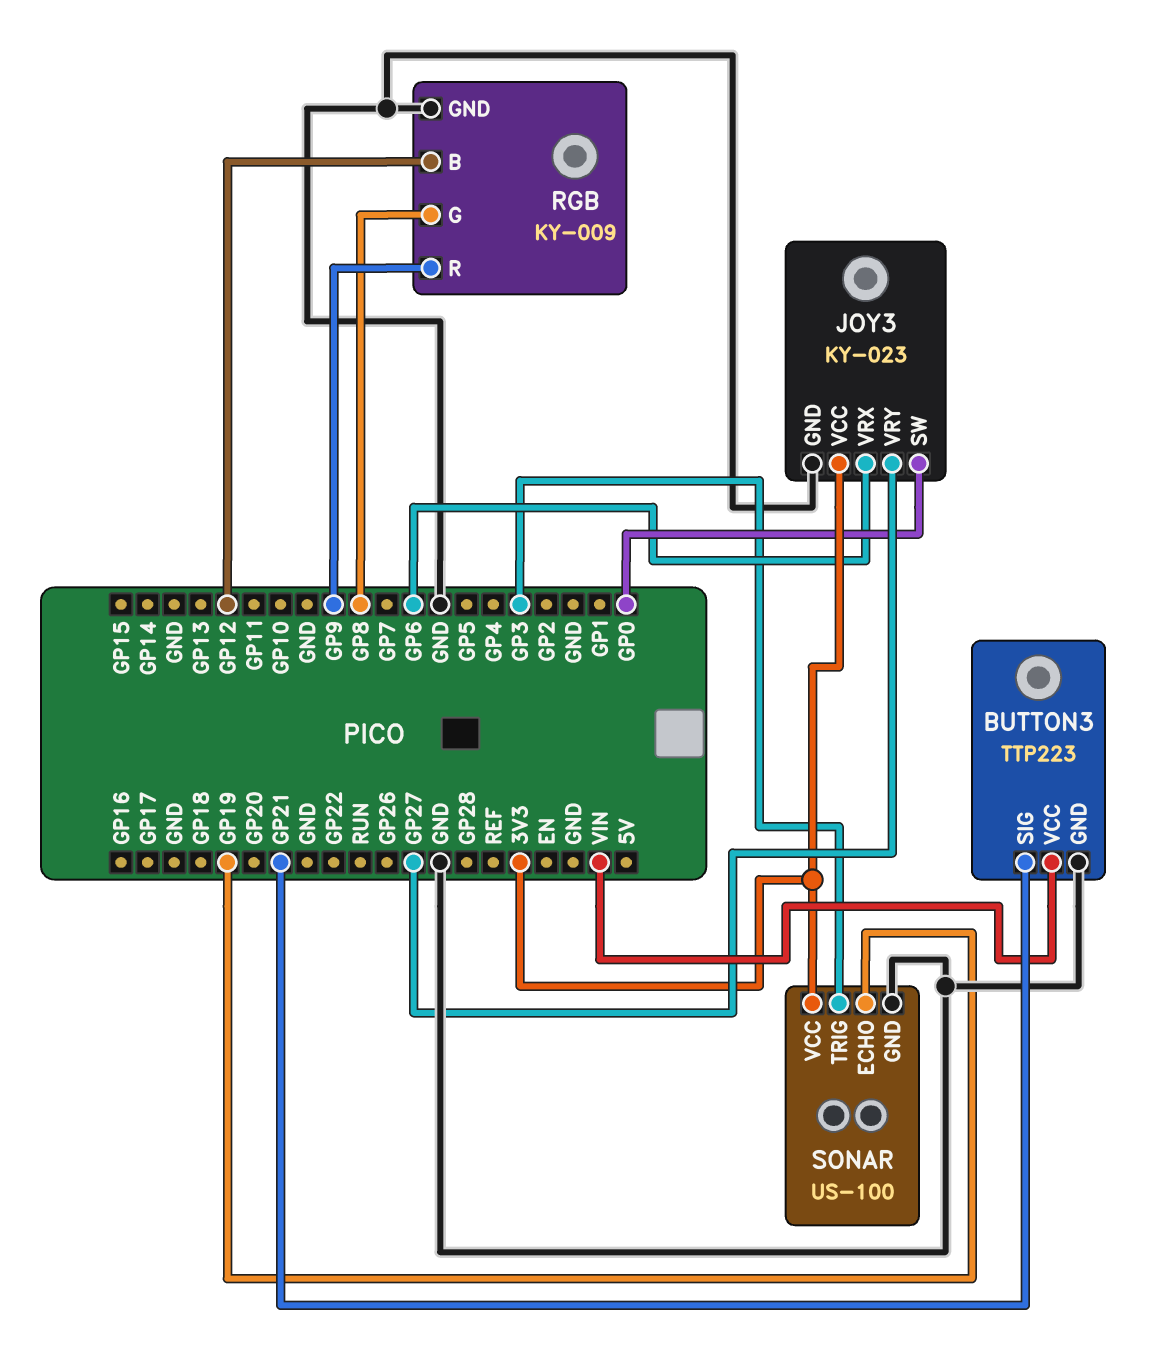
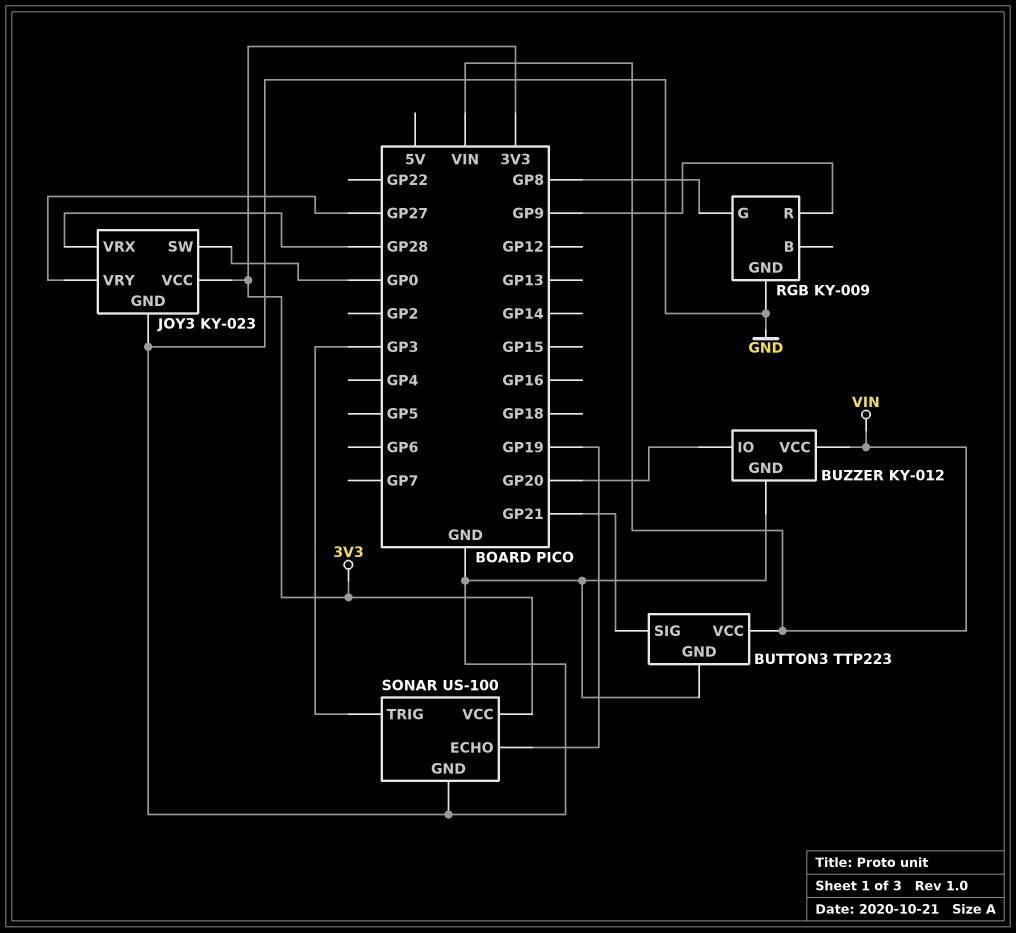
BUZZER: none -> KY-012
BUZZER pin GND: none -> GND
BUZZER pin IO: none -> GP20
BUZZER pin VCC: none -> VIN
JOY3 pin VRX: GP6 -> GP28
RGB pin B: GP12 -> none

